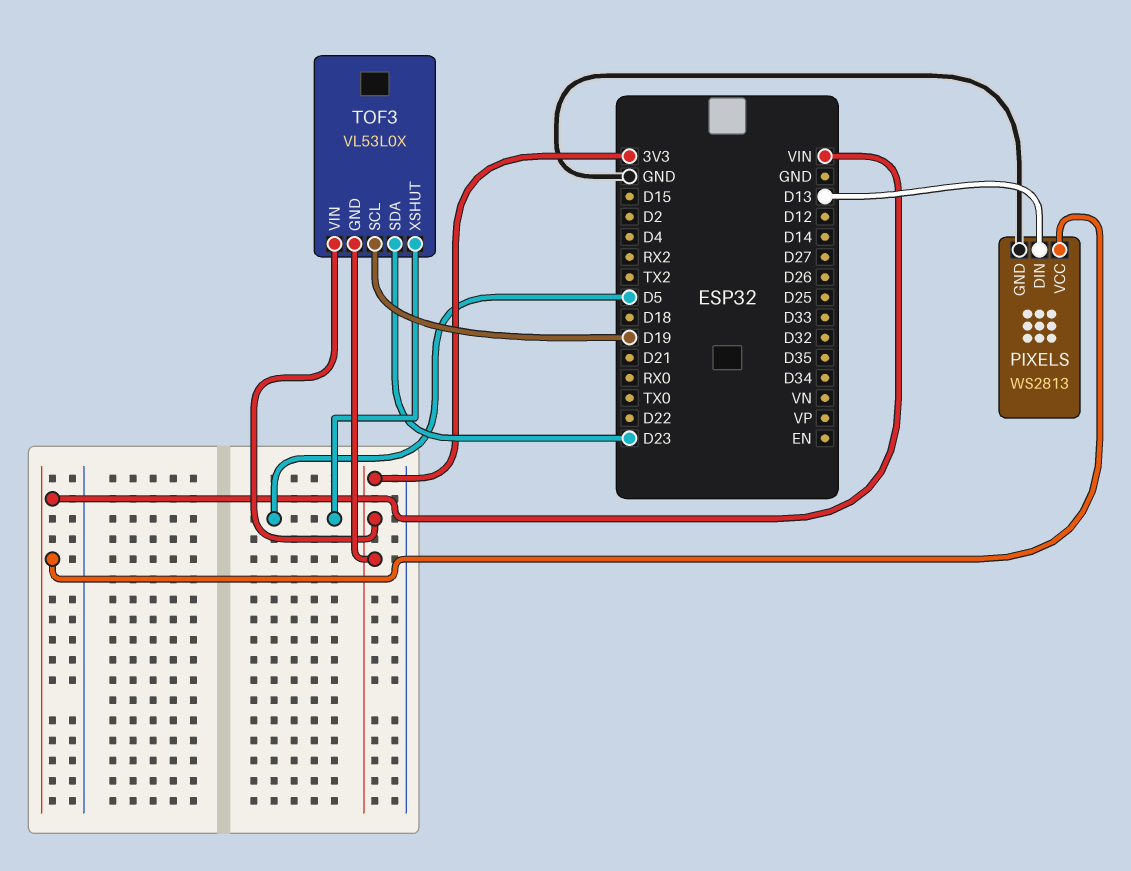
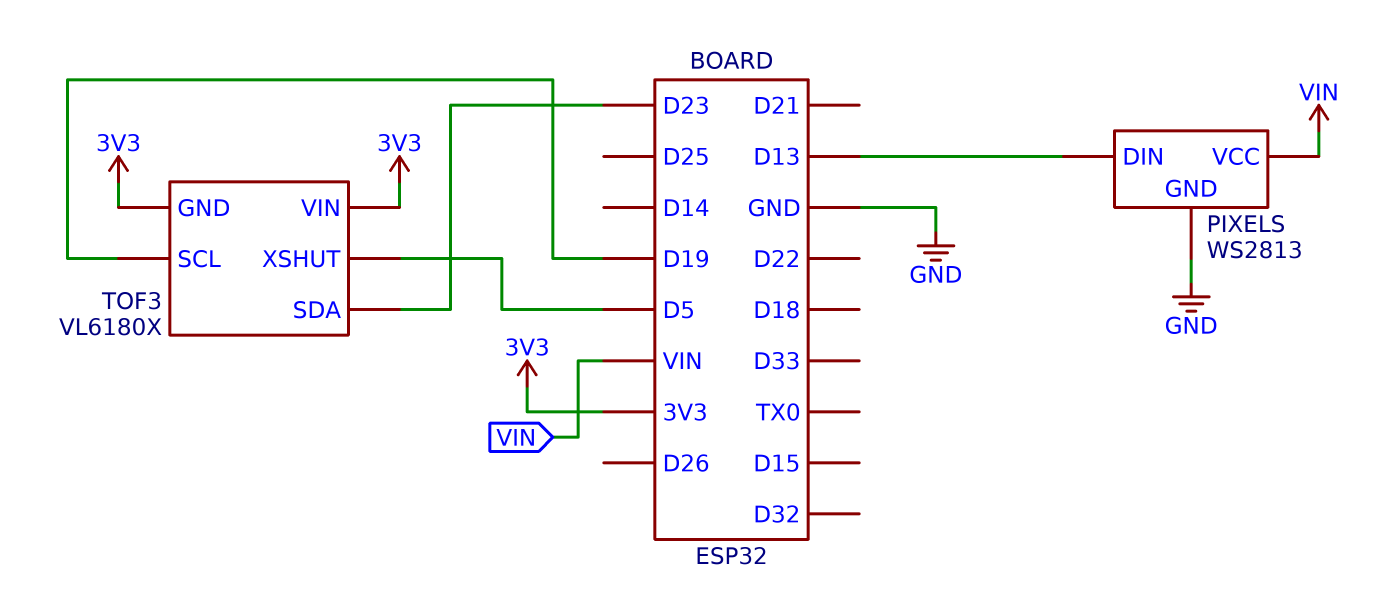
TOF3: VL53L0X -> VL6180X

